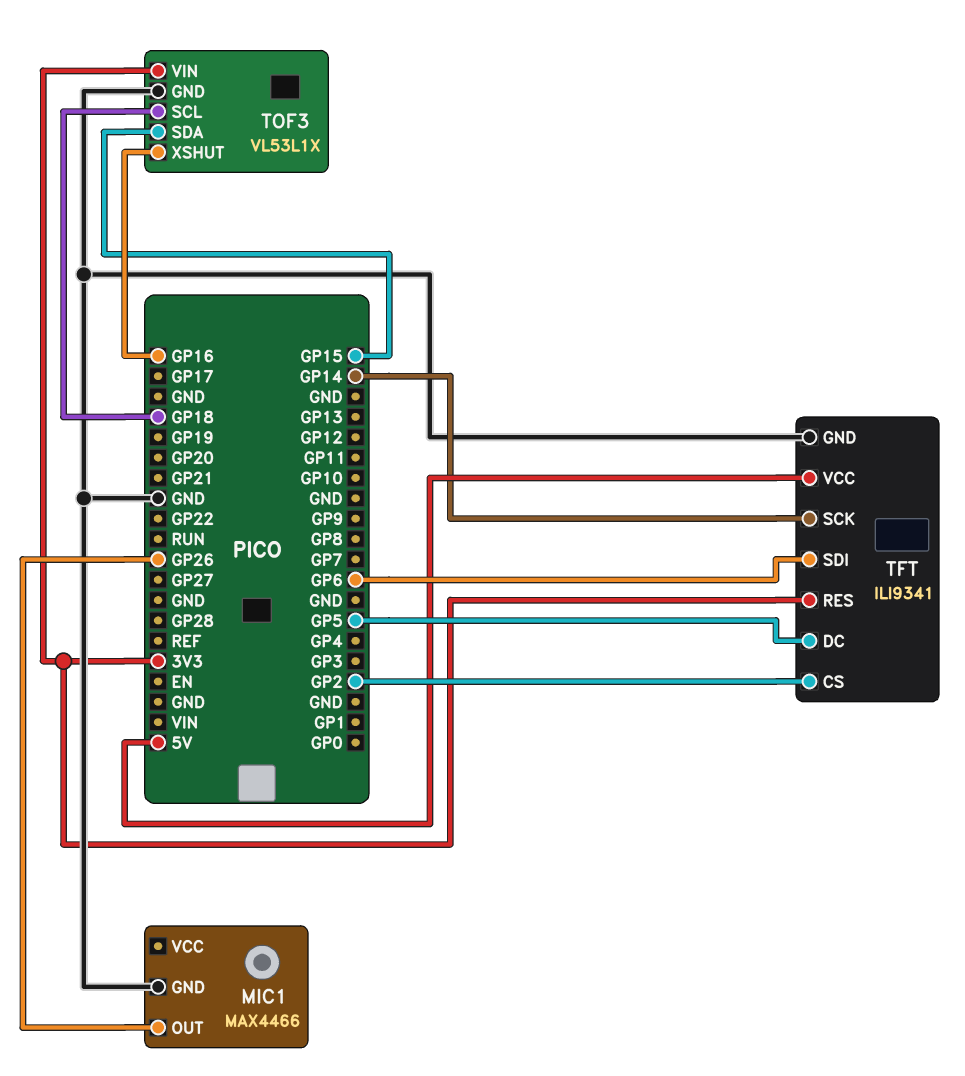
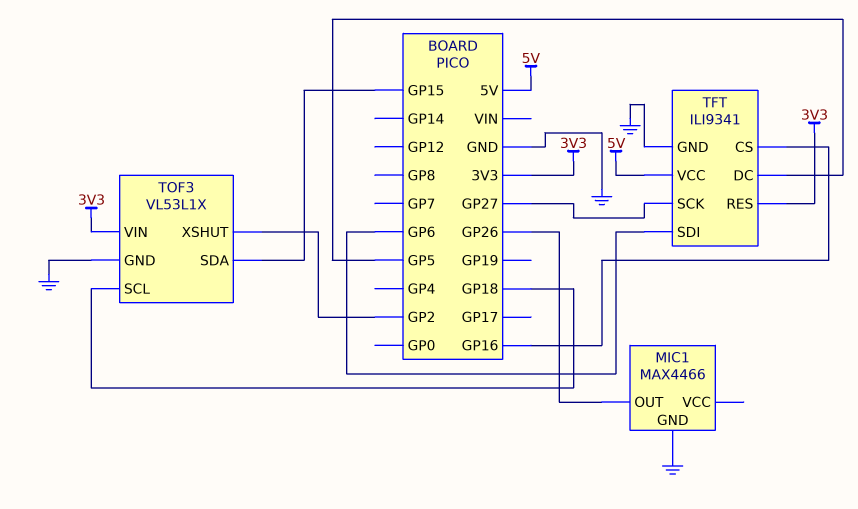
TFT pin CS: GP2 -> GP16
TFT pin SCK: GP14 -> GP27
TOF3 pin XSHUT: GP16 -> GP2

